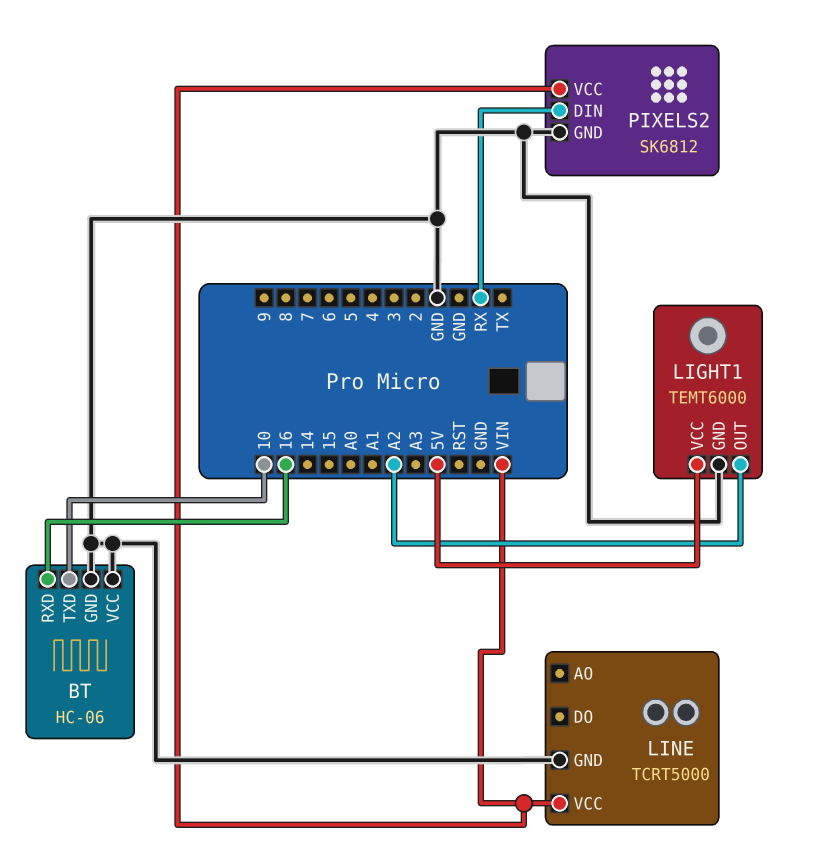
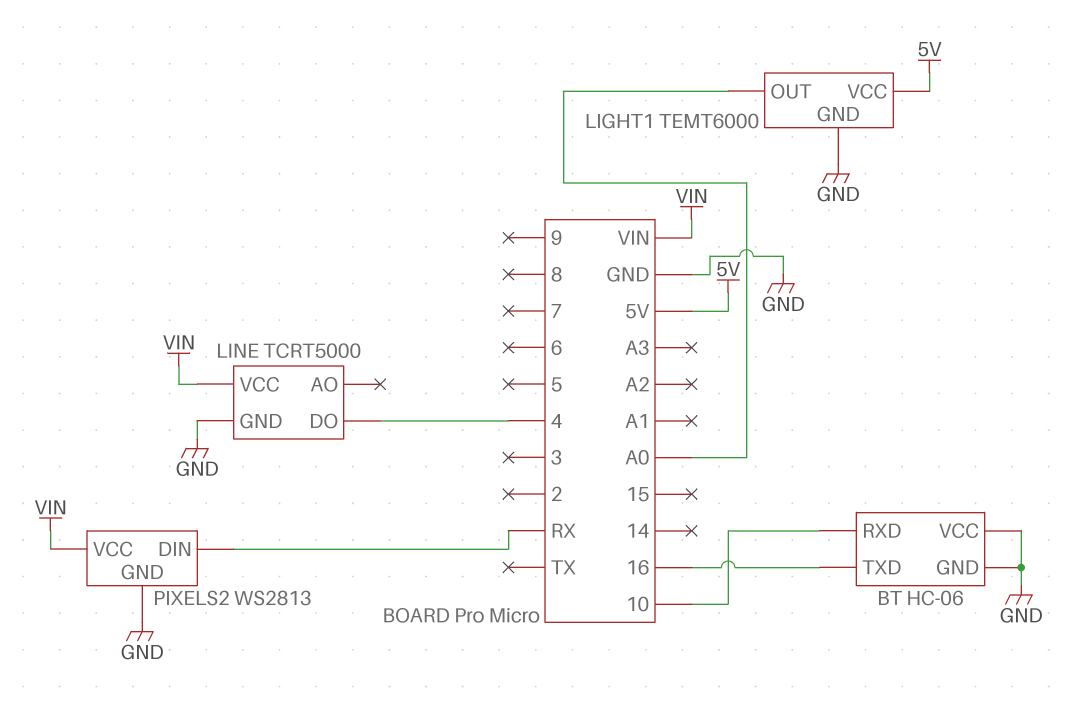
BT pin RXD: 16 -> 10
BT pin TXD: 10 -> 16
LIGHT1 pin OUT: A2 -> A0
LINE pin DO: none -> 4
PIXELS2: SK6812 -> WS2813

